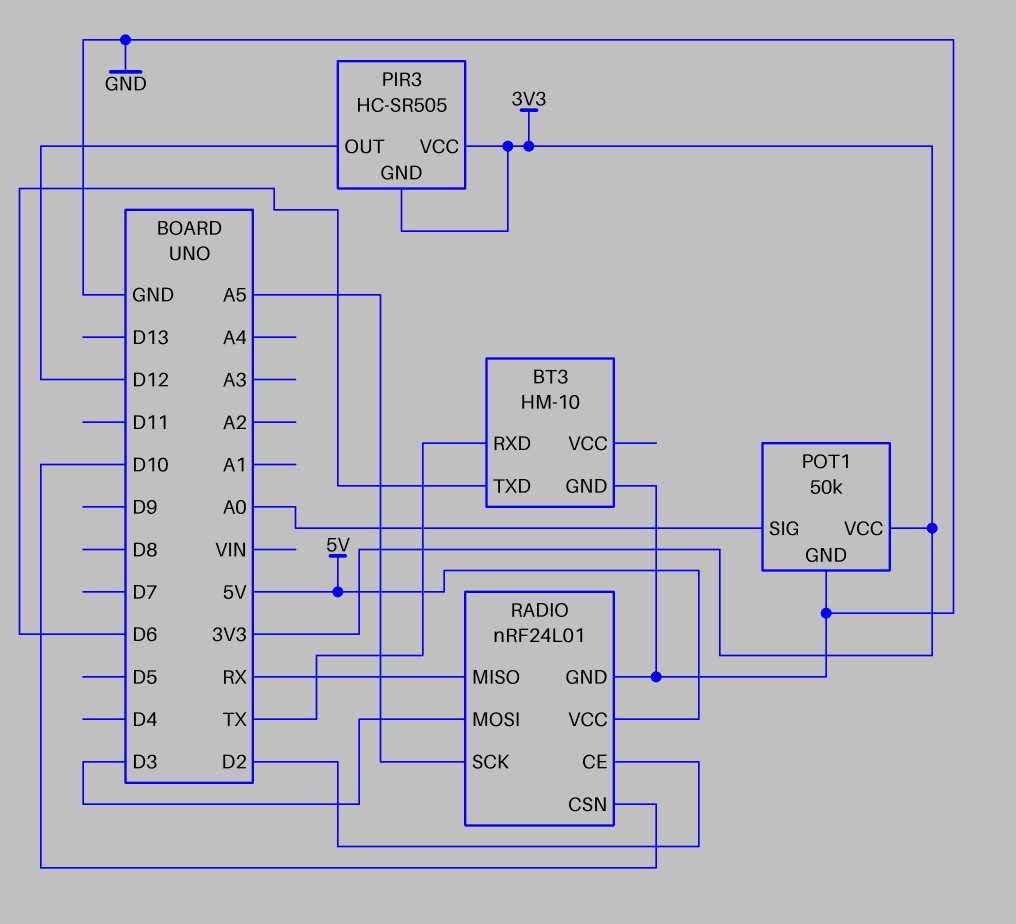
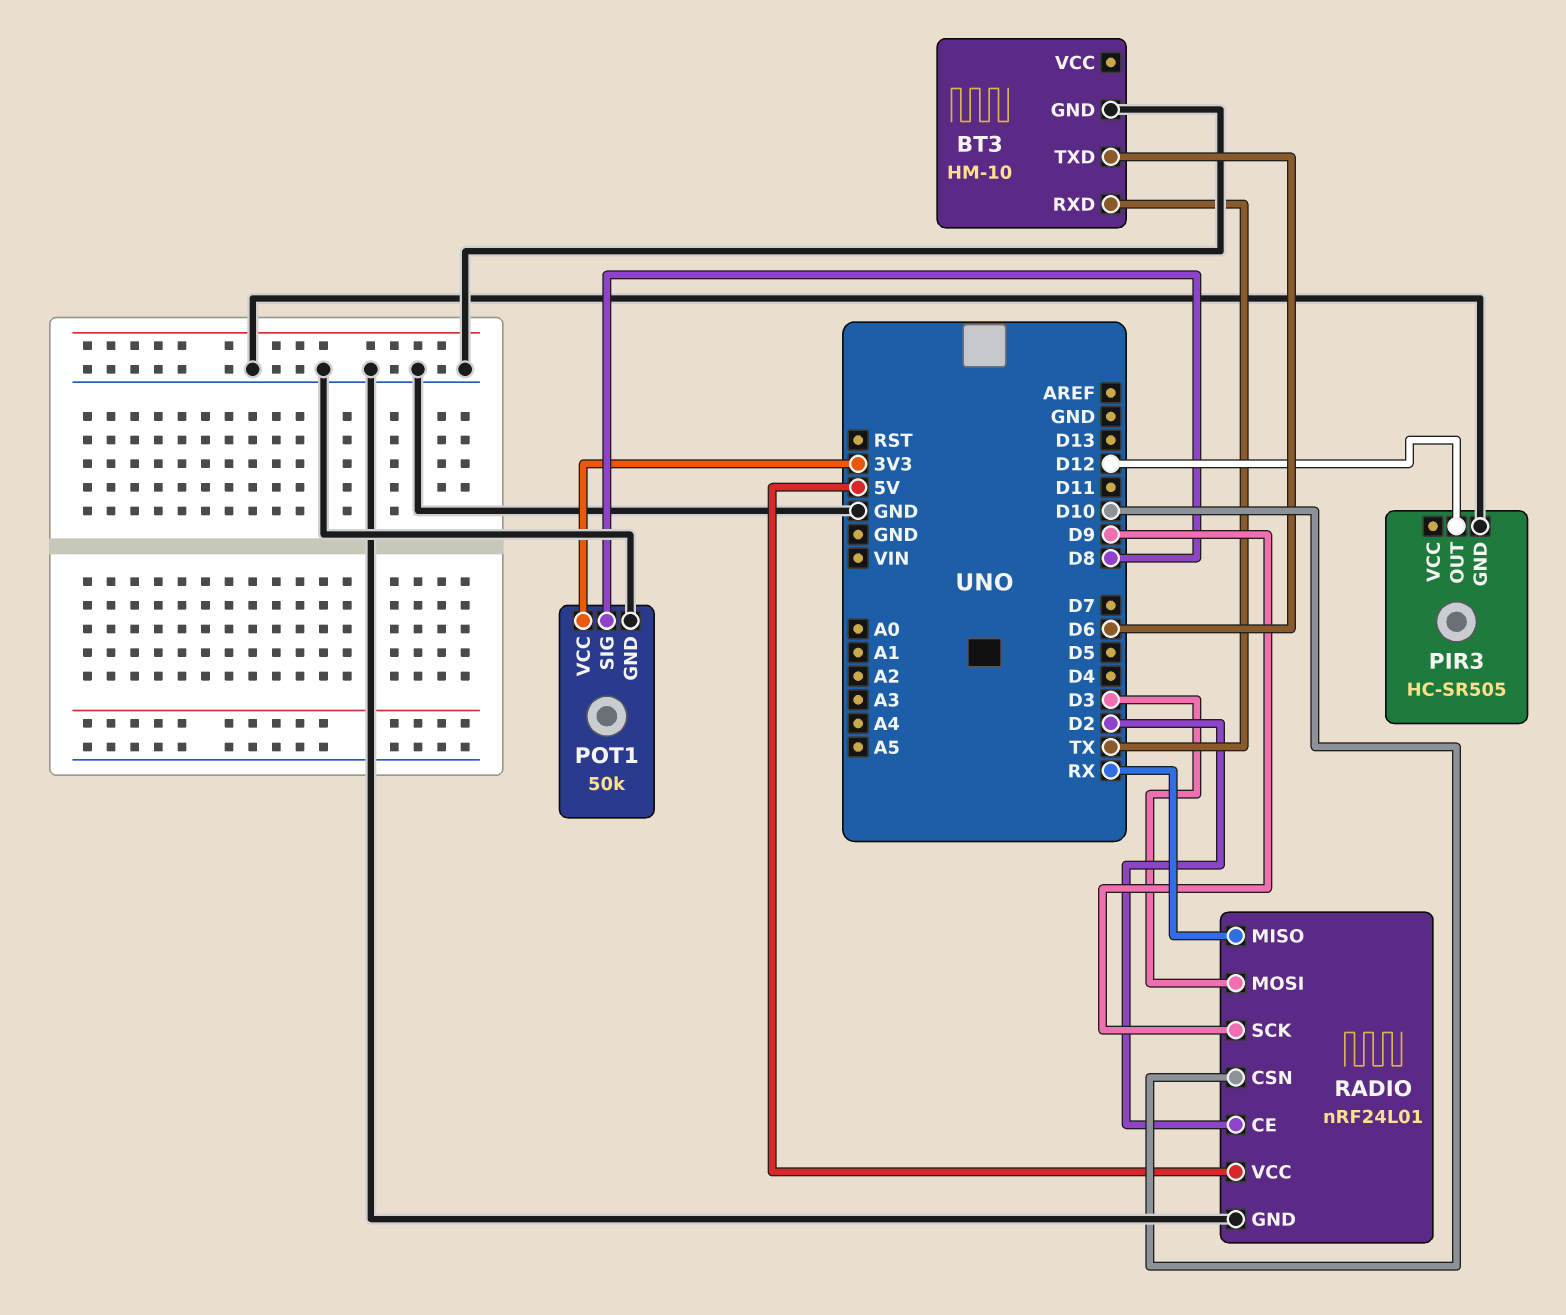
PIR3 pin GND: 3V3 -> GND
PIR3 pin VCC: 3V3 -> none
POT1 pin SIG: A0 -> D8
RADIO pin SCK: A5 -> D9

